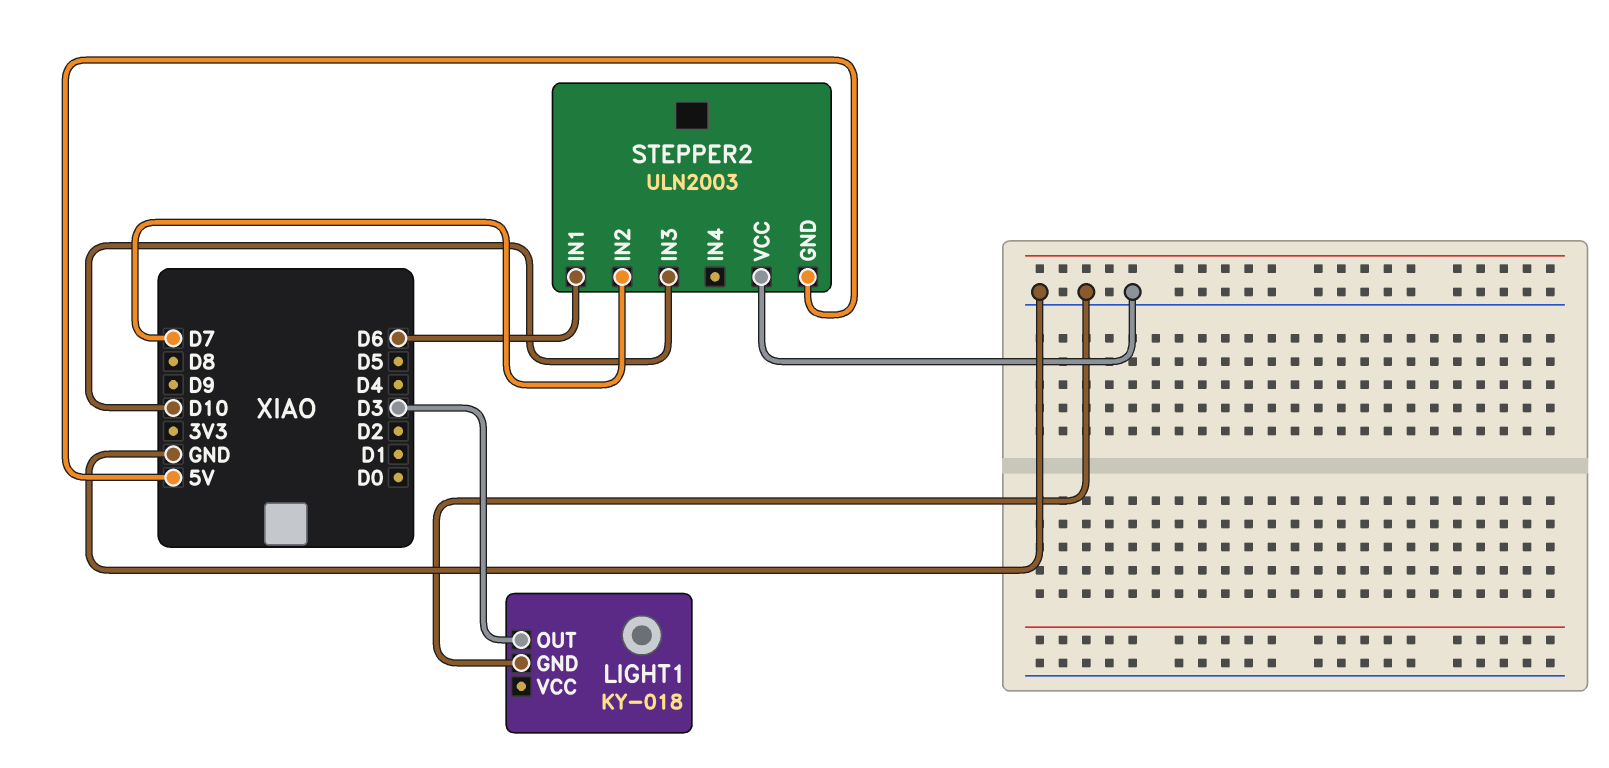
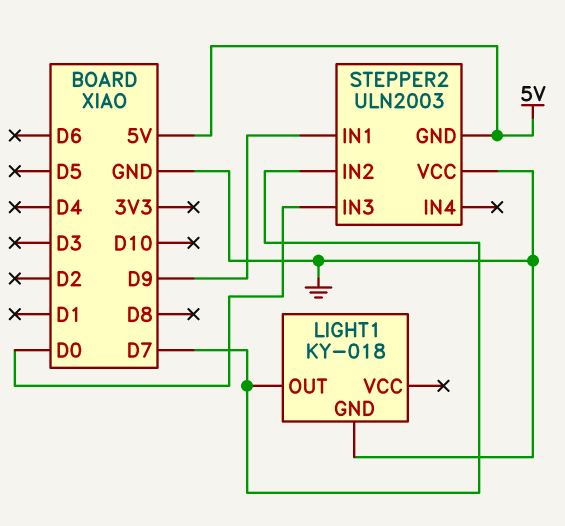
LIGHT1 pin OUT: D3 -> D7
STEPPER2 pin IN1: D6 -> D9
STEPPER2 pin IN3: D10 -> D0

